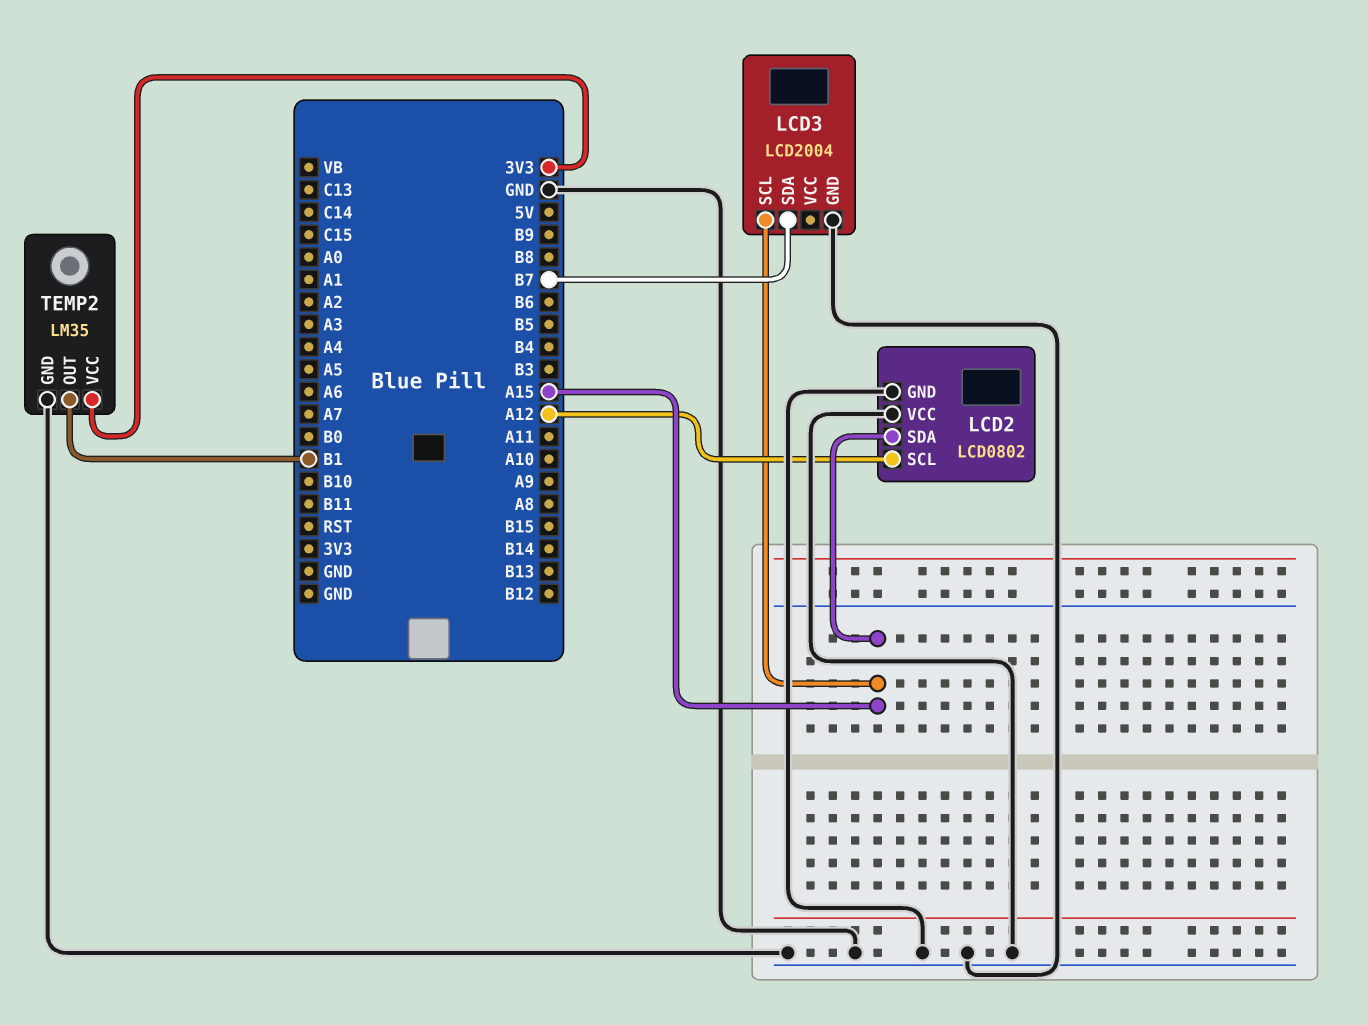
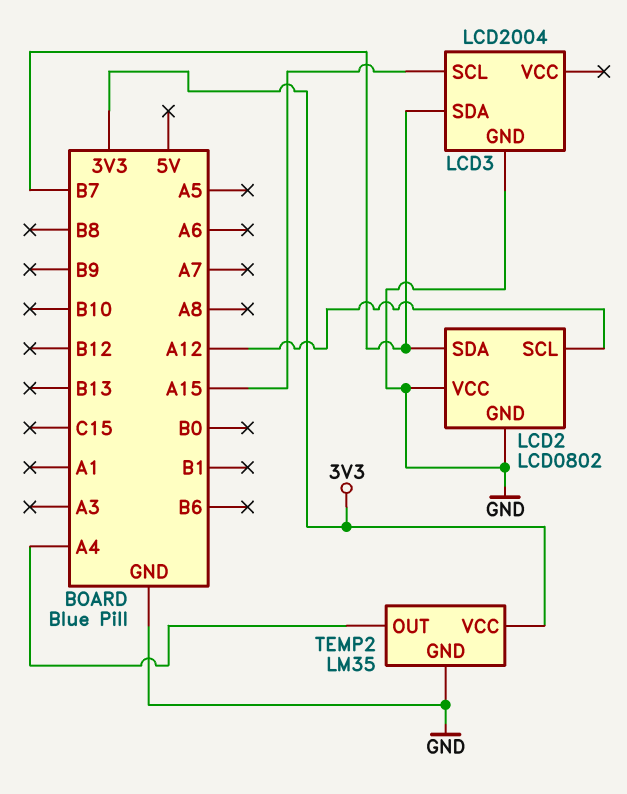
LCD2 pin SDA: A15 -> B7
TEMP2 pin OUT: B1 -> A4

